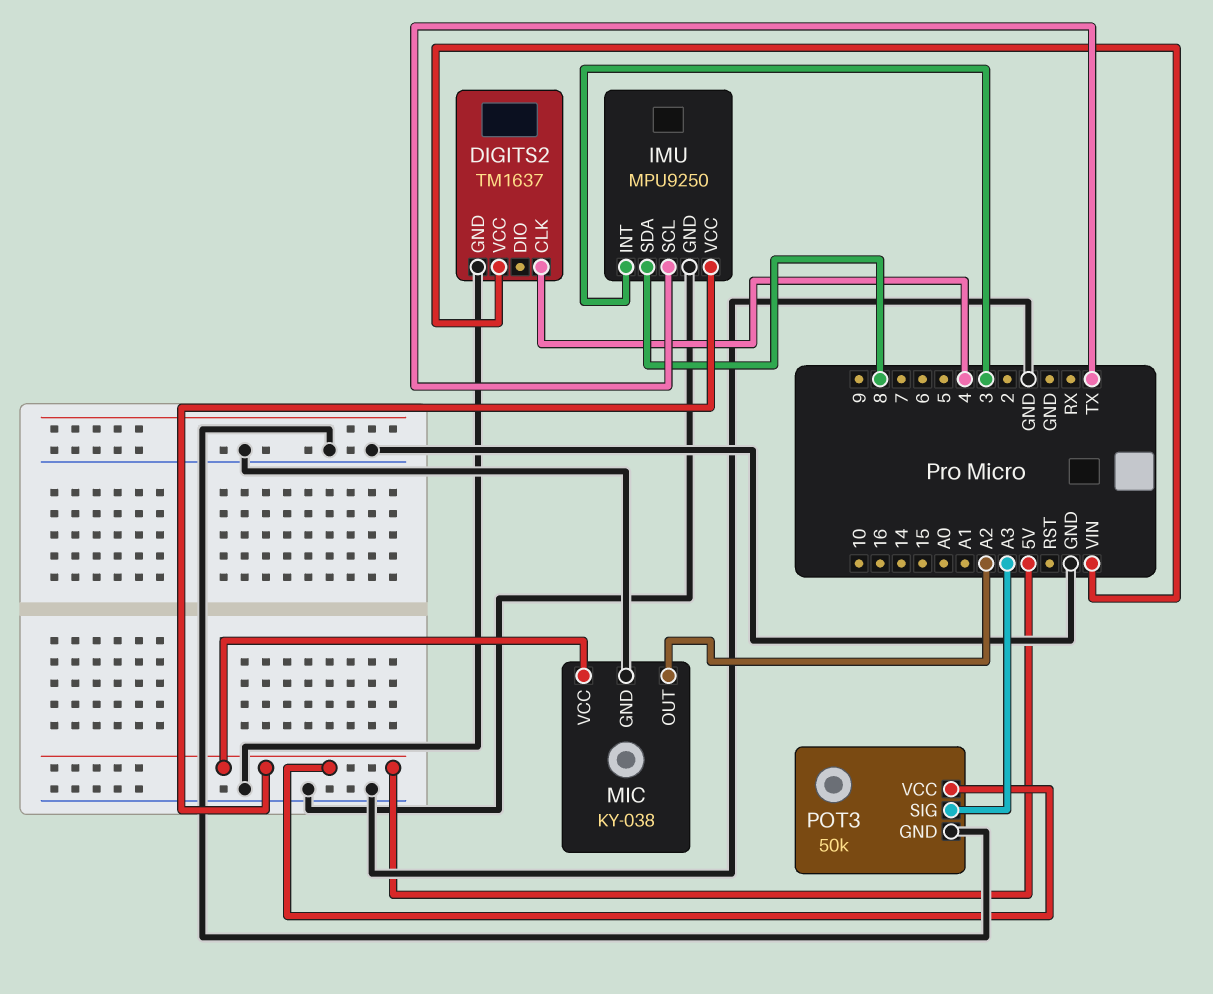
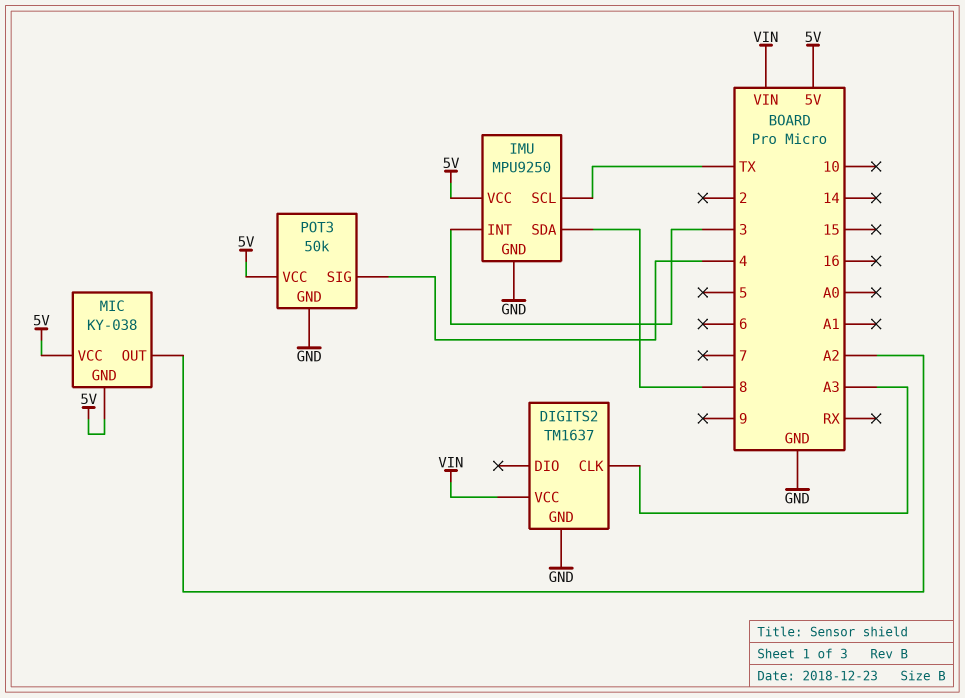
DIGITS2 pin CLK: 4 -> A3
MIC pin GND: GND -> 5V
POT3 pin SIG: A3 -> 4

